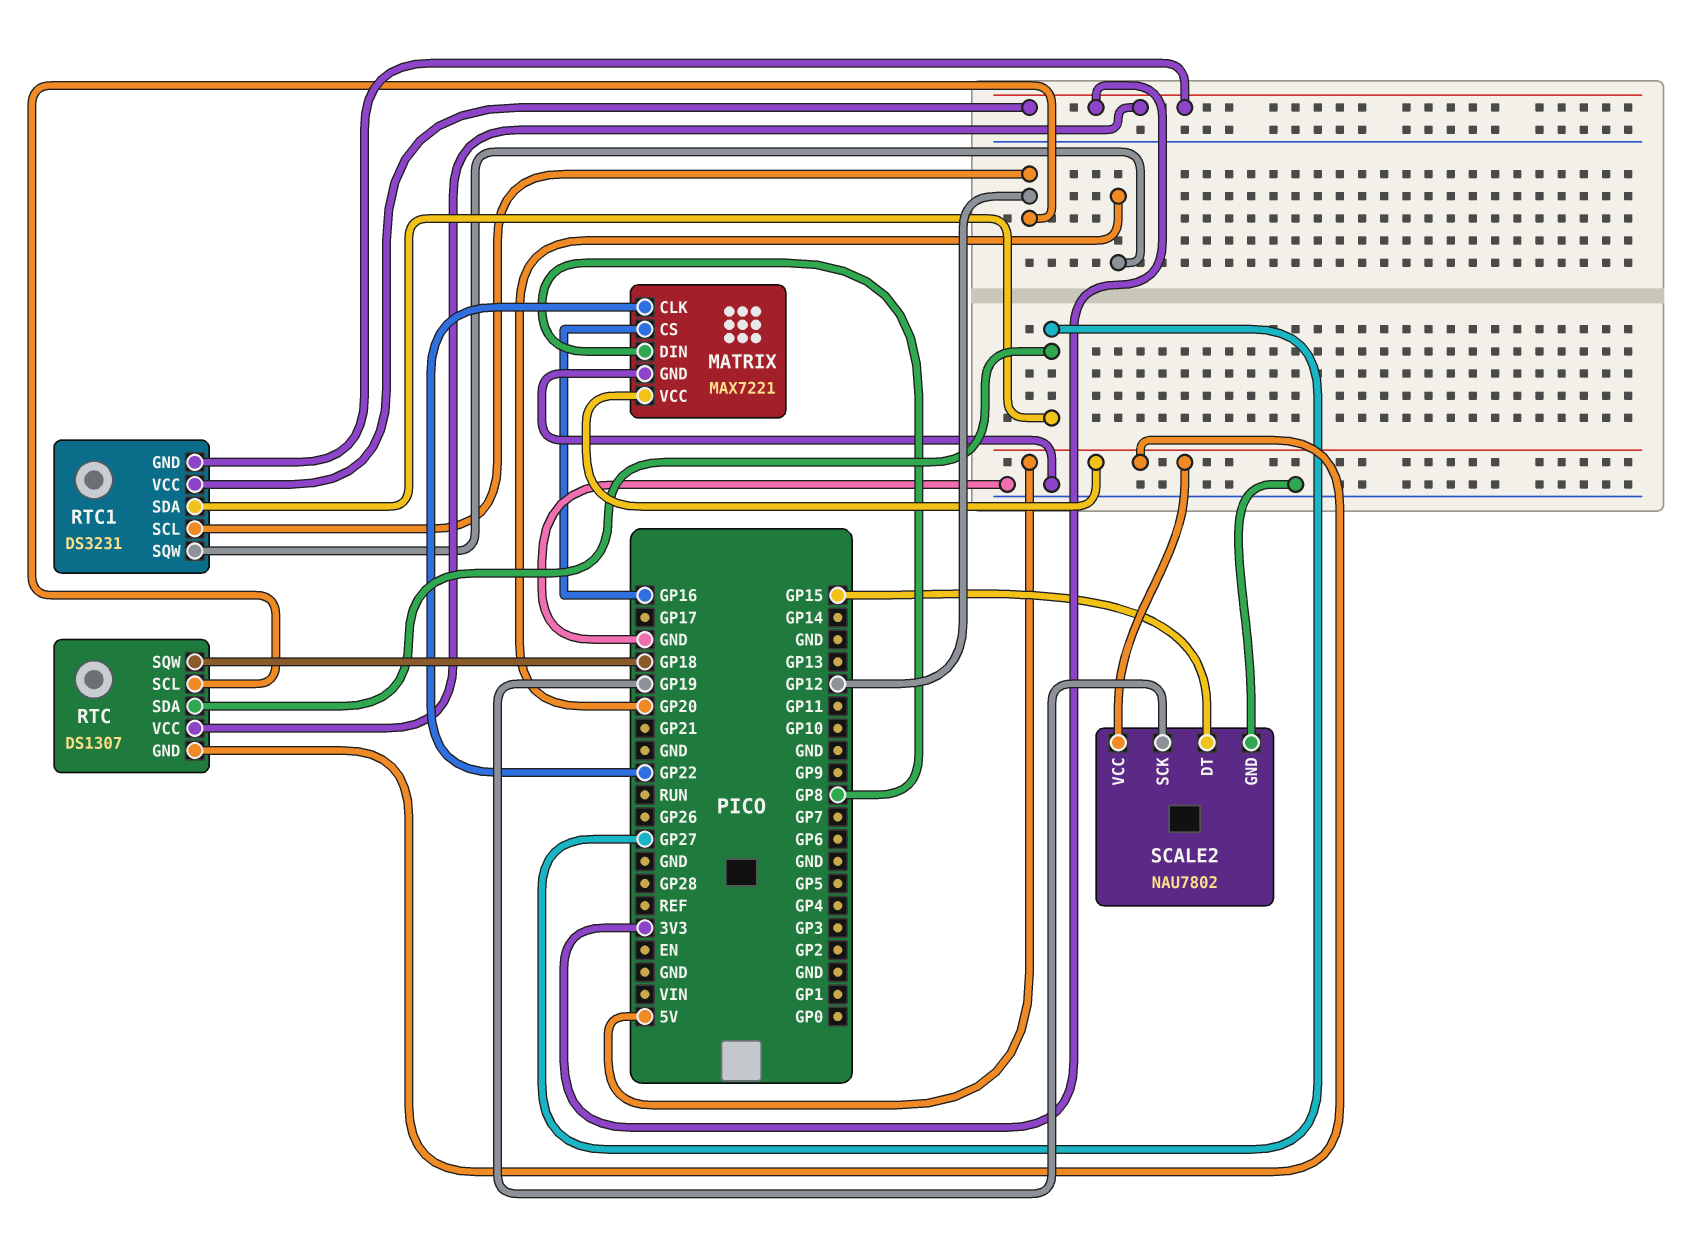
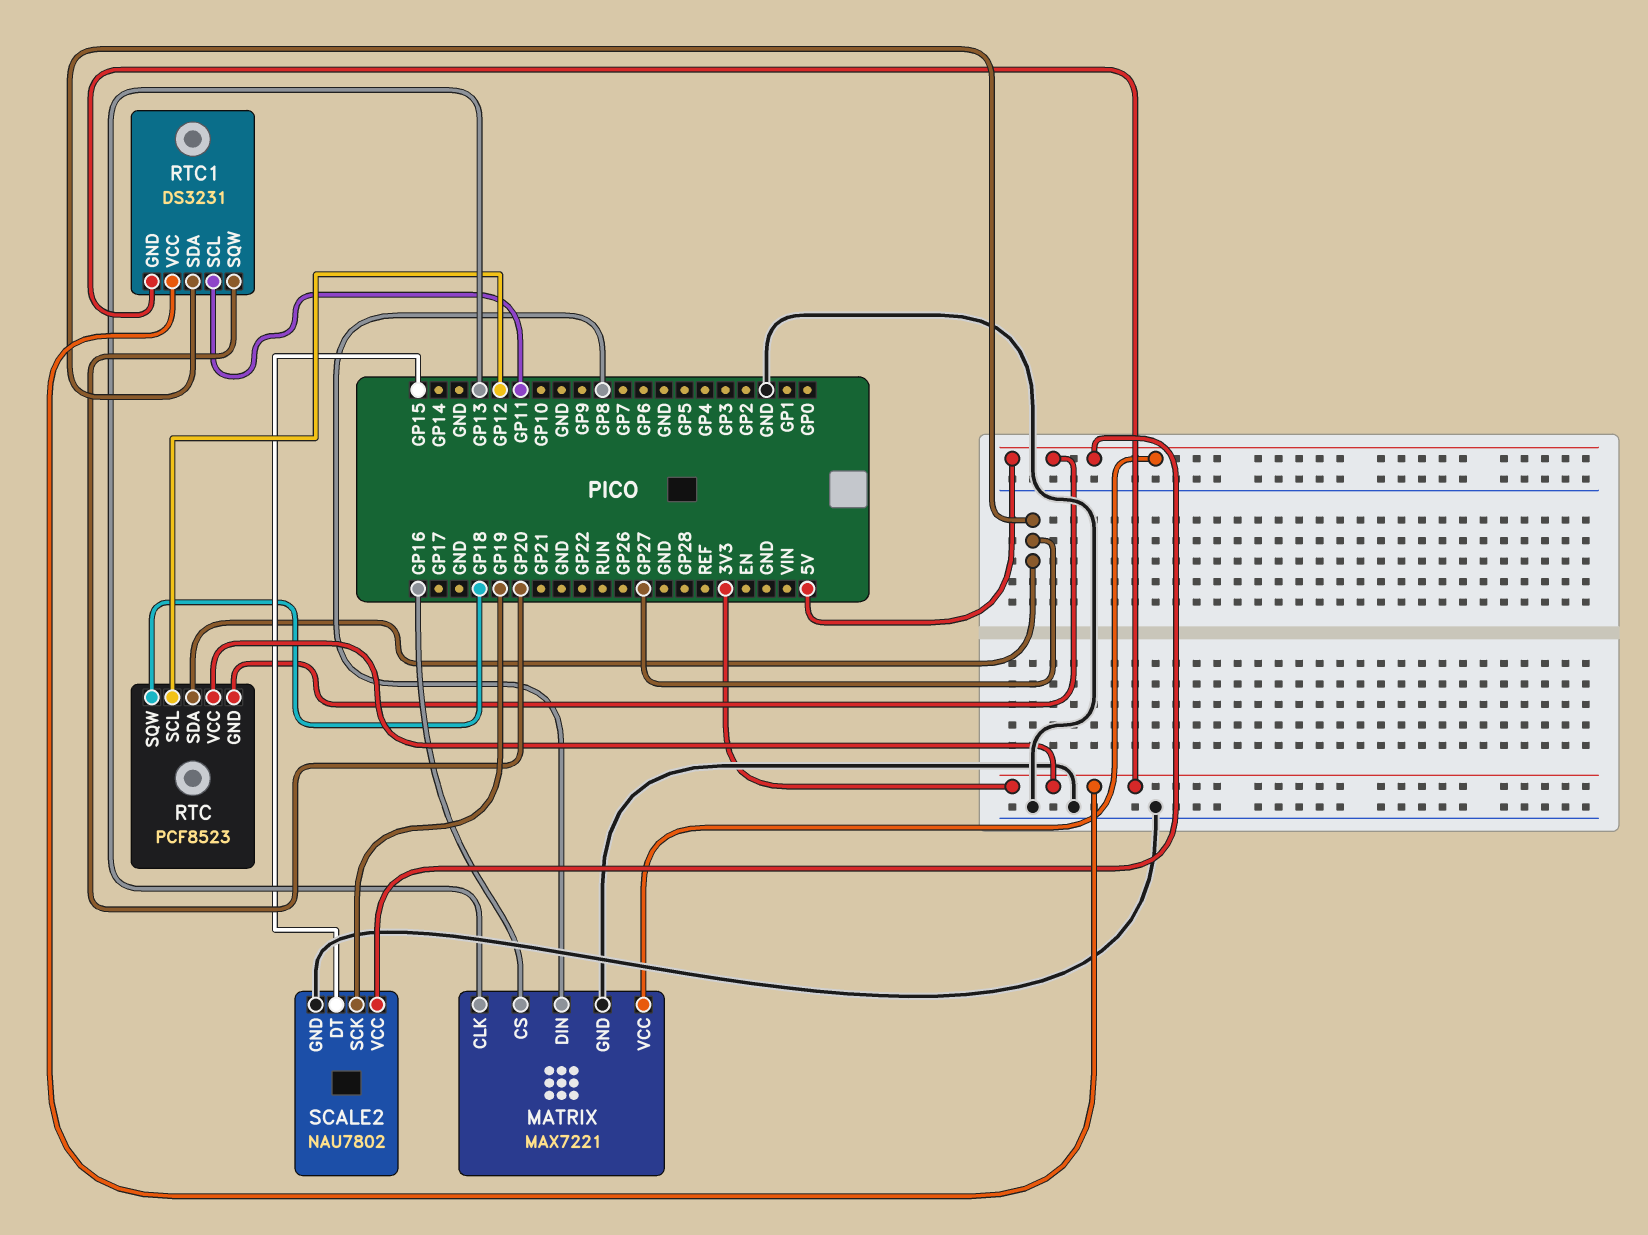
MATRIX pin CLK: GP22 -> GP13
RTC: DS1307 -> PCF8523
RTC1 pin SCL: GP12 -> GP11

